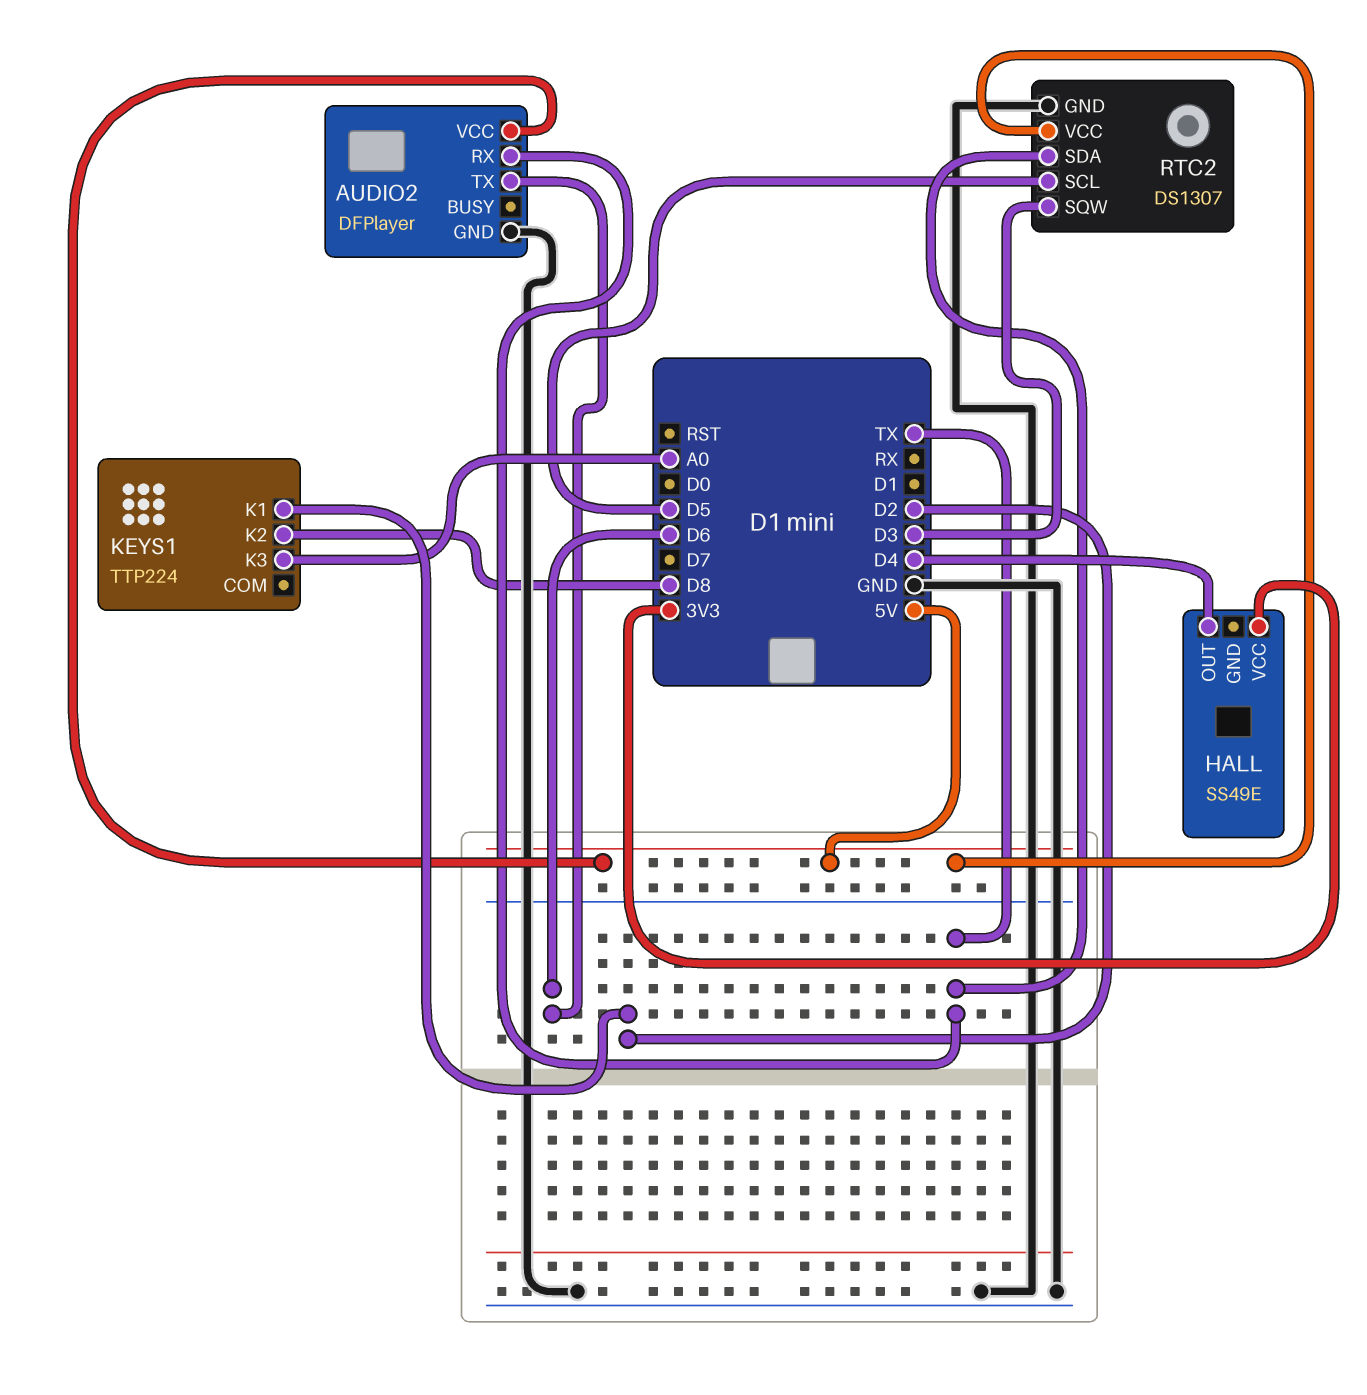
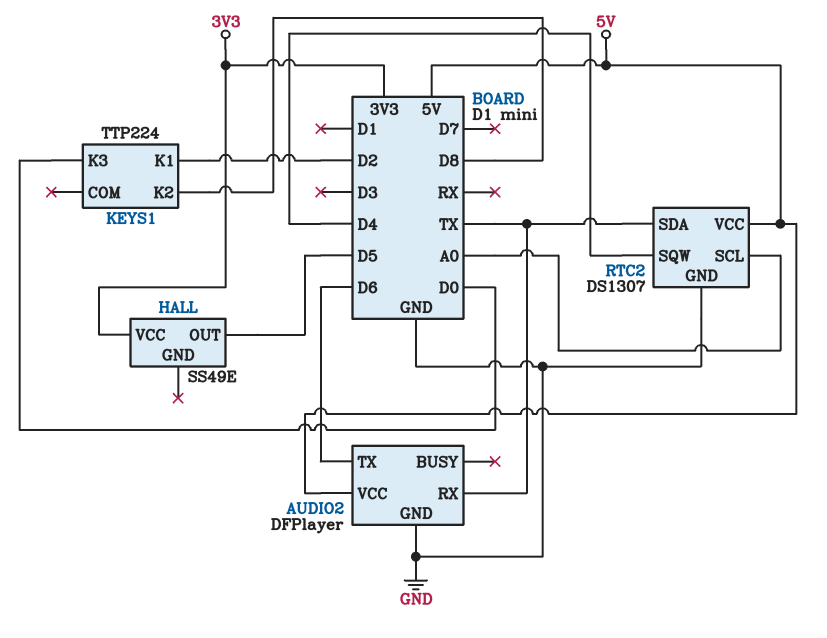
HALL pin OUT: D4 -> D5
KEYS1 pin K3: A0 -> D0
RTC2 pin SCL: D5 -> A0
RTC2 pin SQW: D3 -> D4

